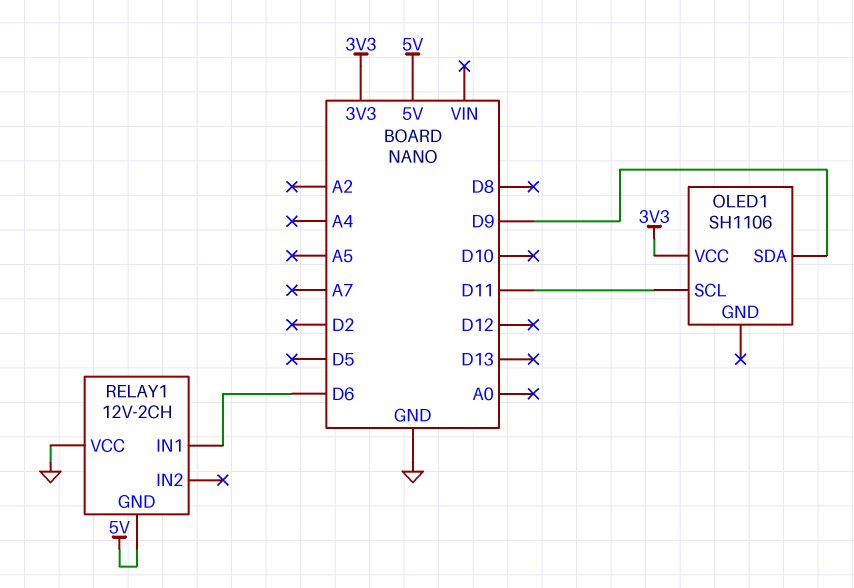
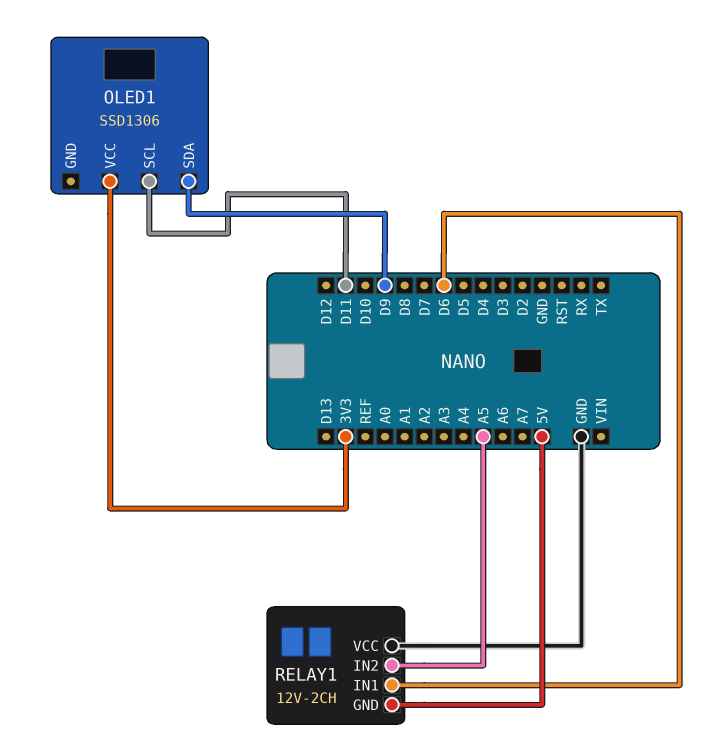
OLED1: SH1106 -> SSD1306
RELAY1 pin IN2: none -> A5

